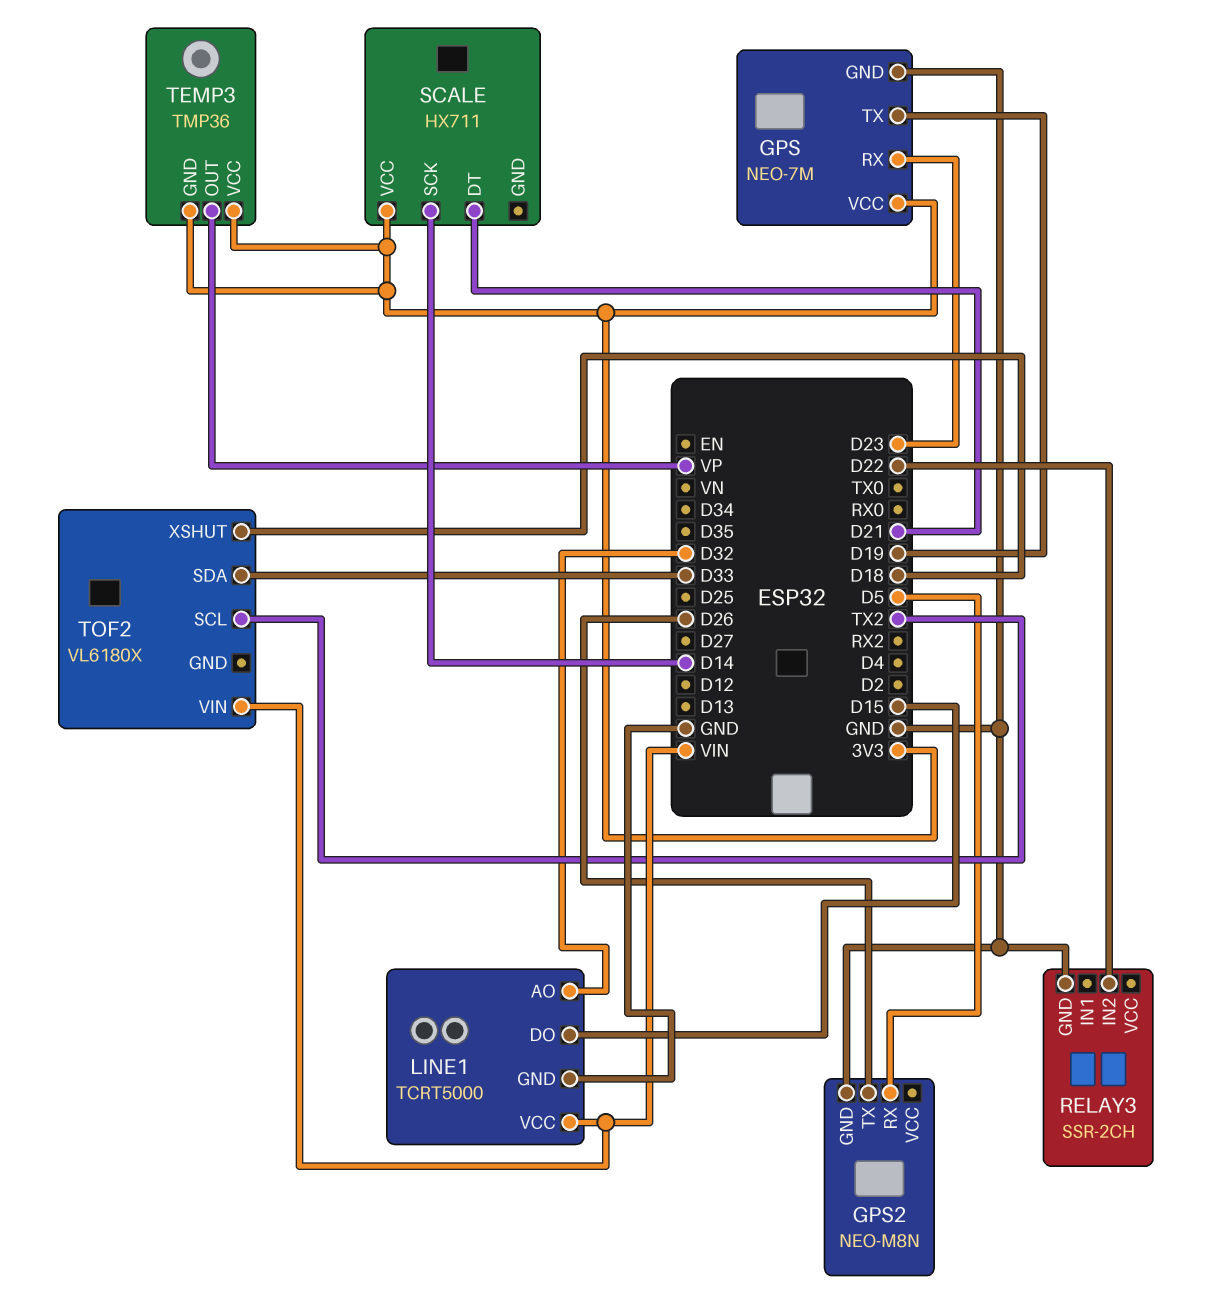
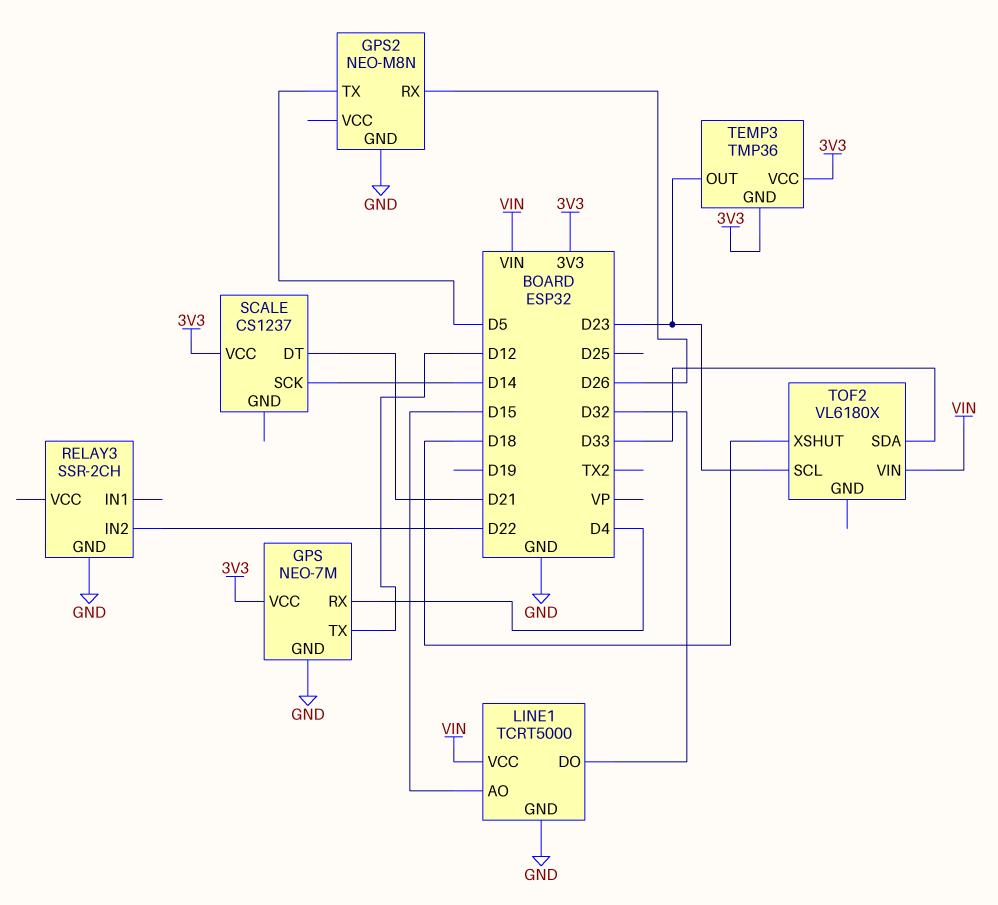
GPS pin RX: D23 -> D4
GPS pin TX: D19 -> D12
GPS2 pin RX: D5 -> D26
GPS2 pin TX: D26 -> D5
LINE1 pin AO: D32 -> D15
LINE1 pin DO: D15 -> D32
SCALE: HX711 -> CS1237
TEMP3 pin OUT: VP -> D23
TOF2 pin SCL: TX2 -> D23

